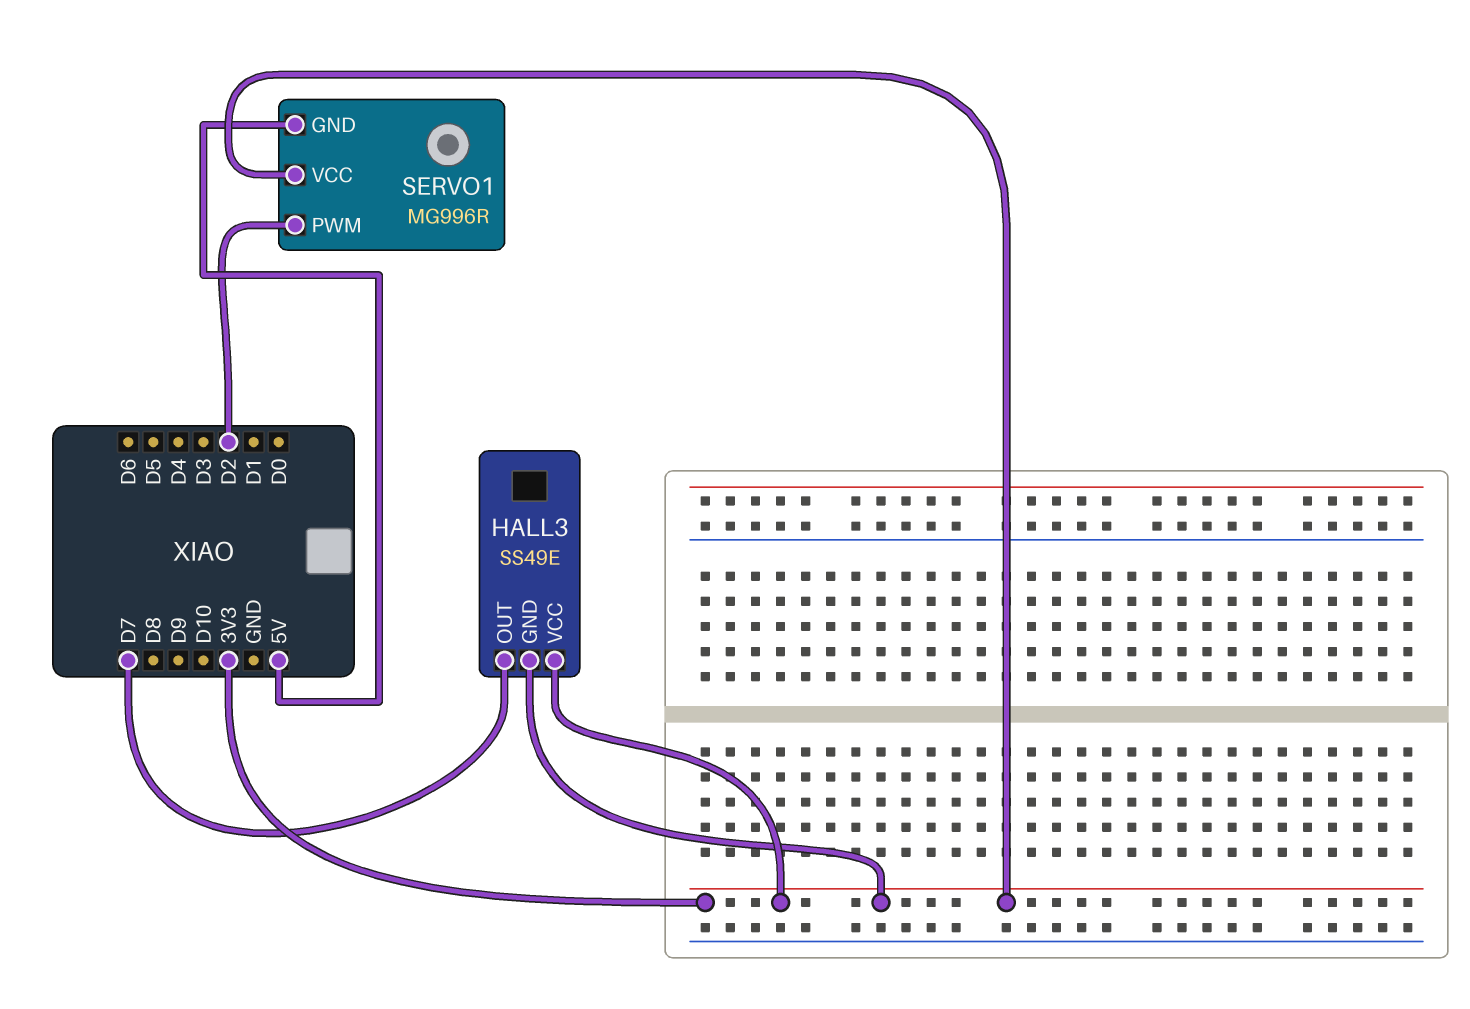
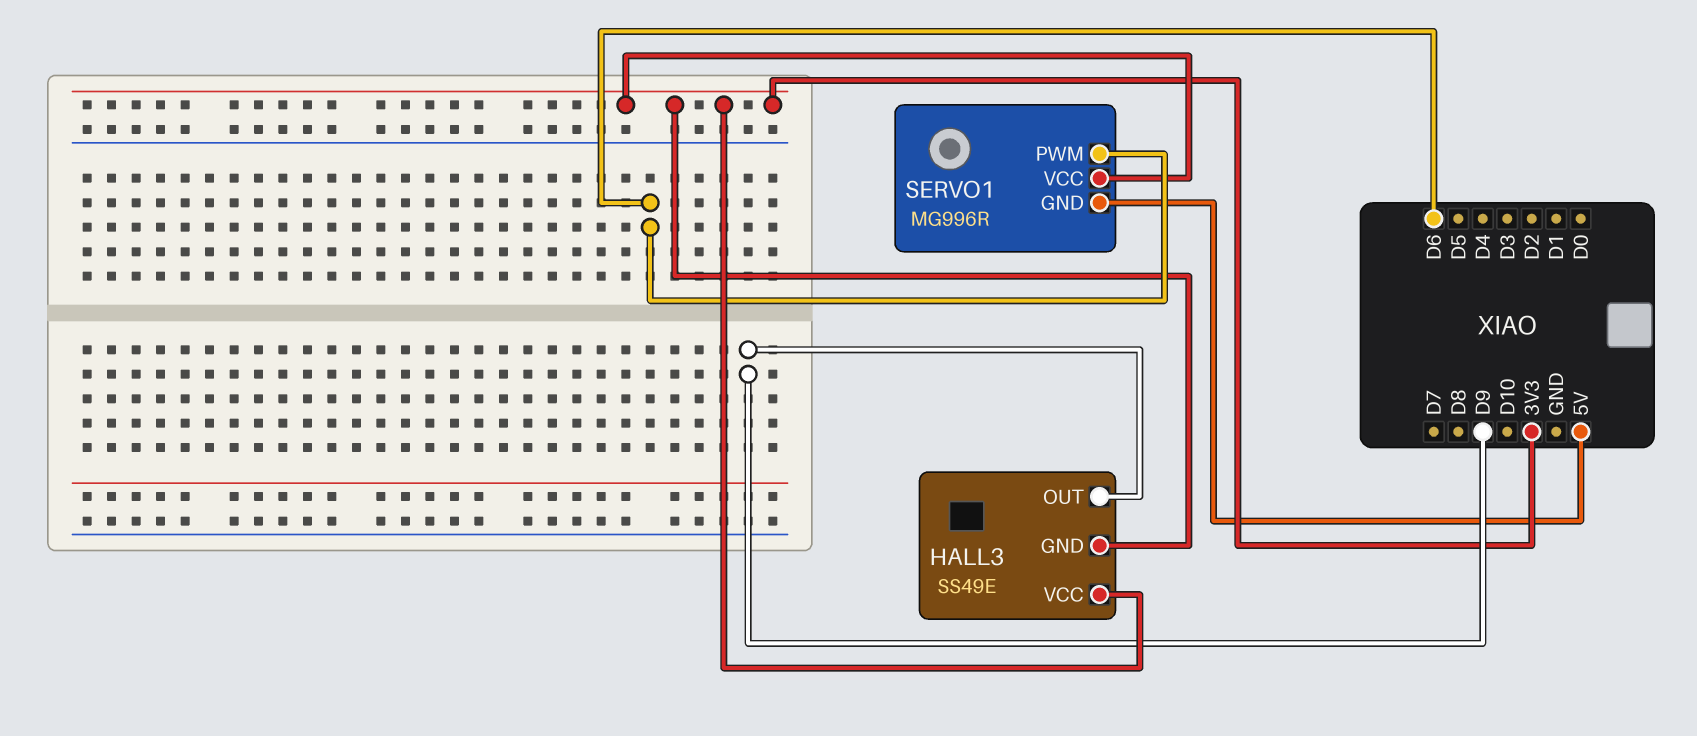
HALL3 pin OUT: D7 -> D9
SERVO1 pin PWM: D2 -> D6

